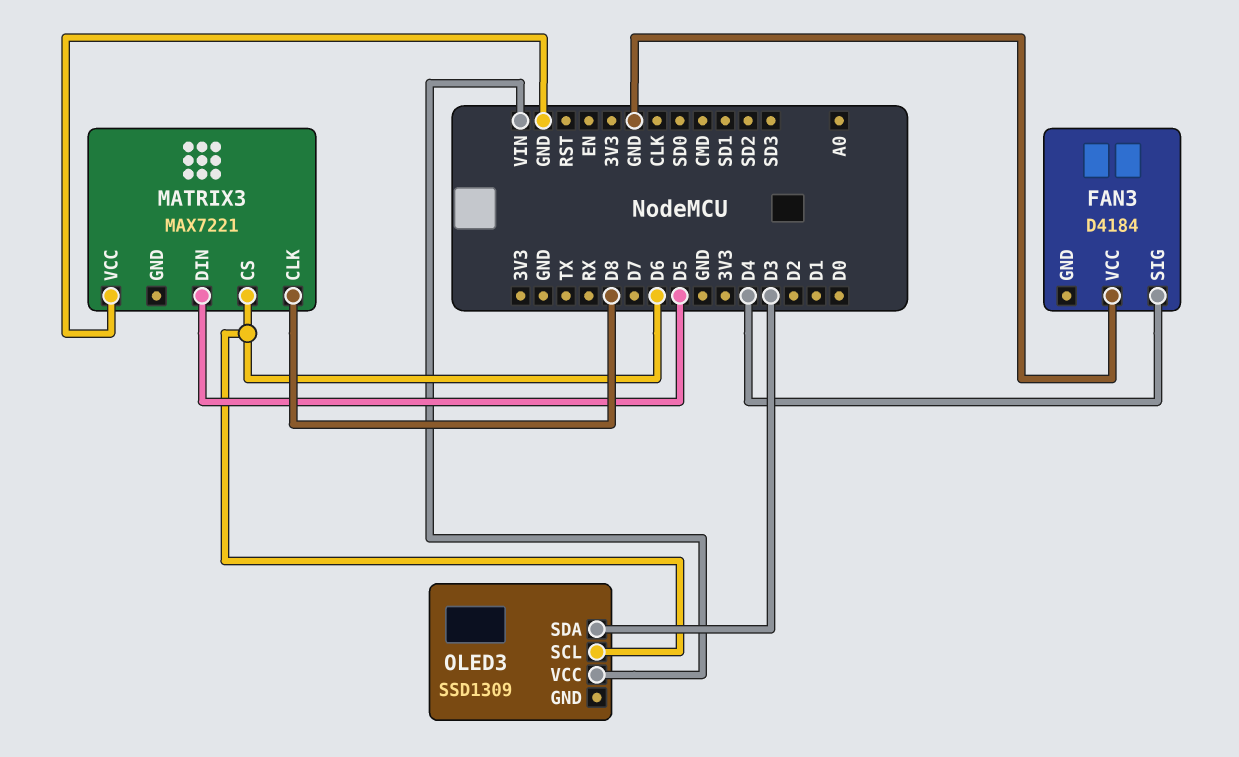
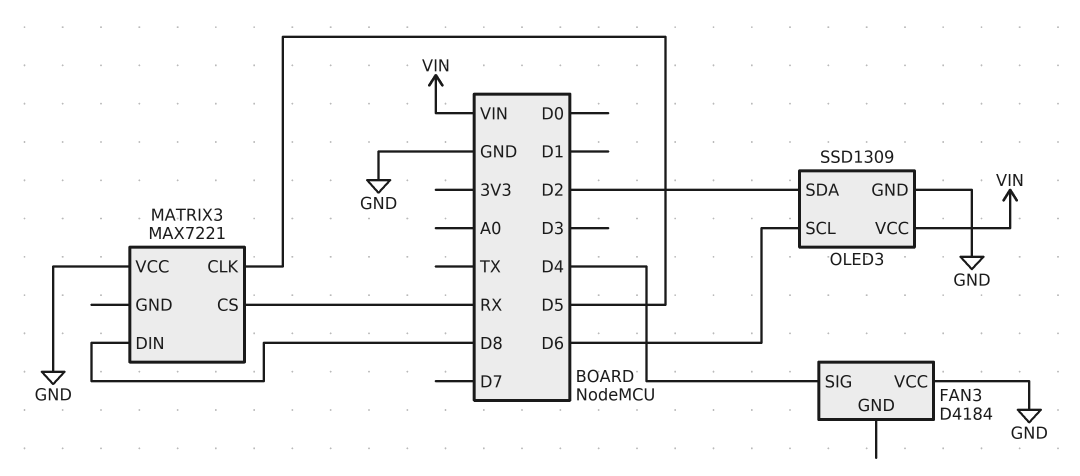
MATRIX3 pin CLK: D8 -> D5
MATRIX3 pin CS: D6 -> RX
MATRIX3 pin DIN: D5 -> D8
OLED3 pin GND: none -> GND
OLED3 pin SDA: D3 -> D2

